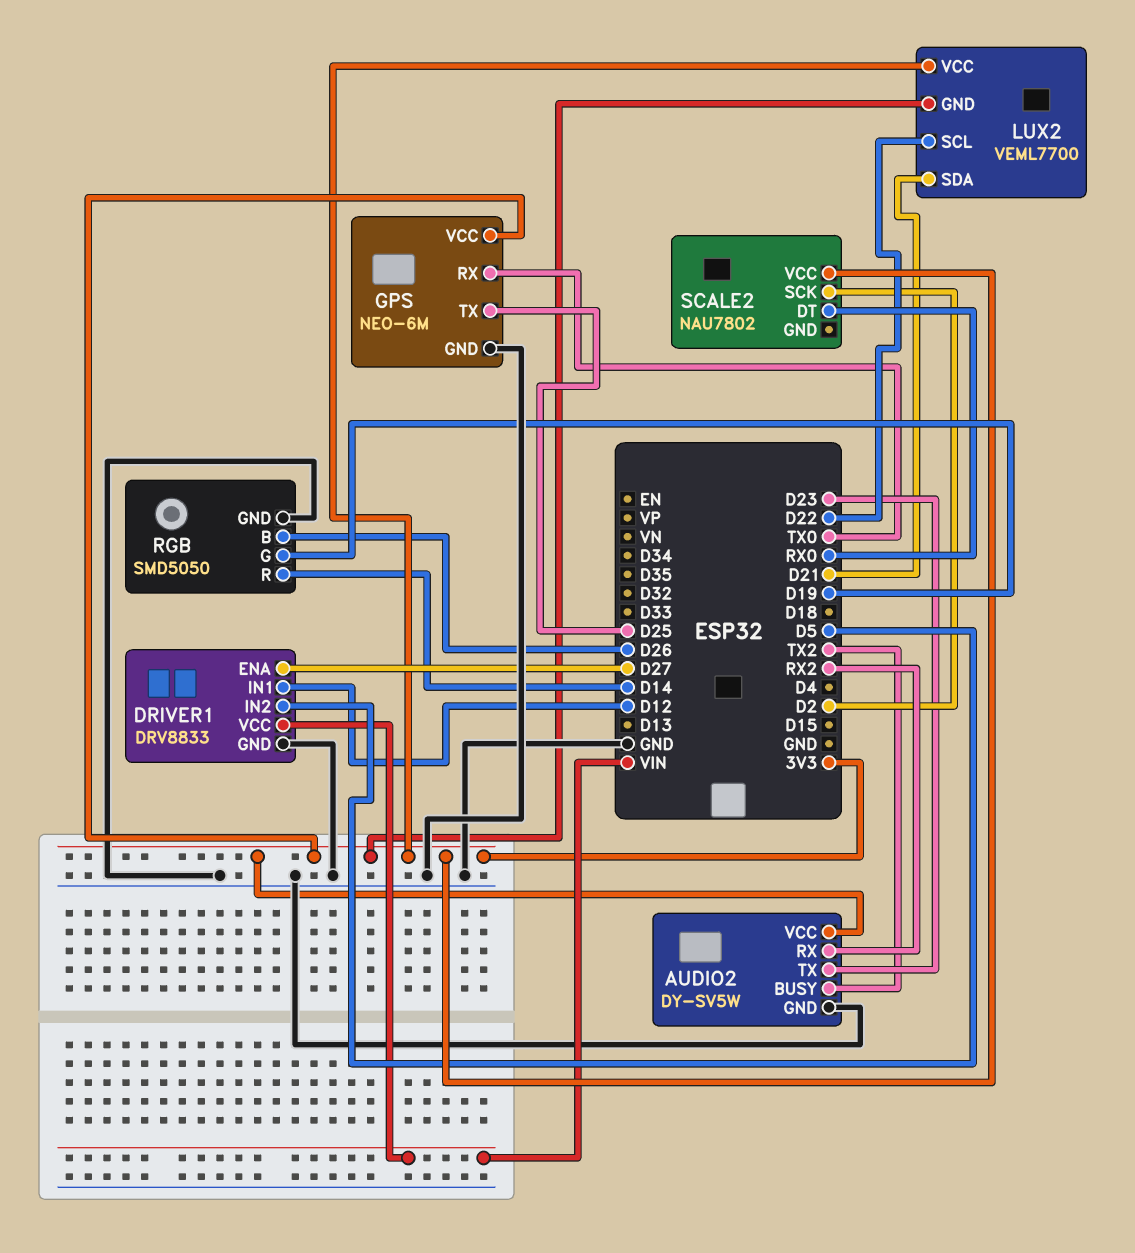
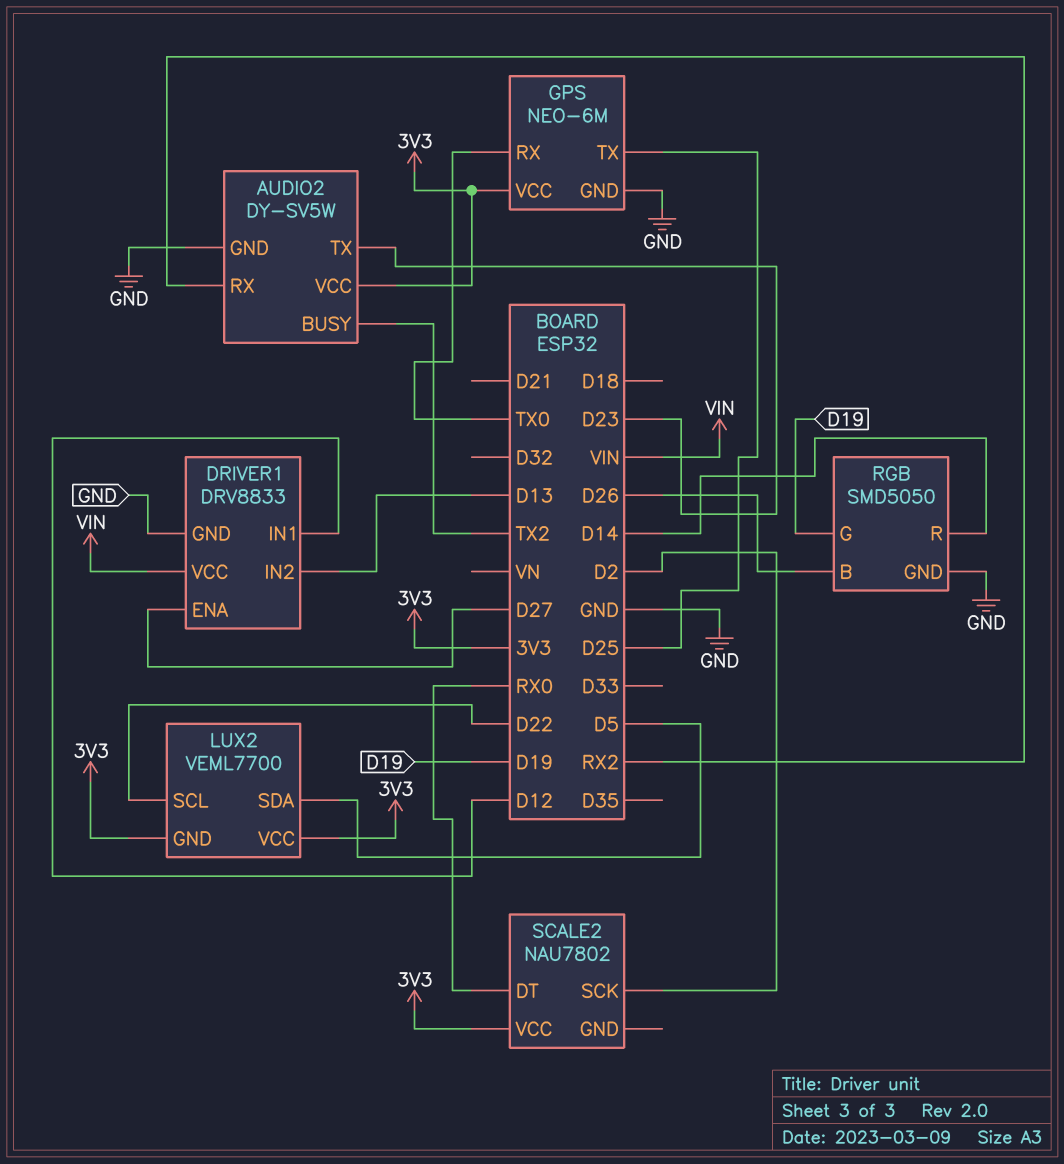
DRIVER1 pin IN2: D5 -> D13
LUX2 pin SDA: D21 -> D5

